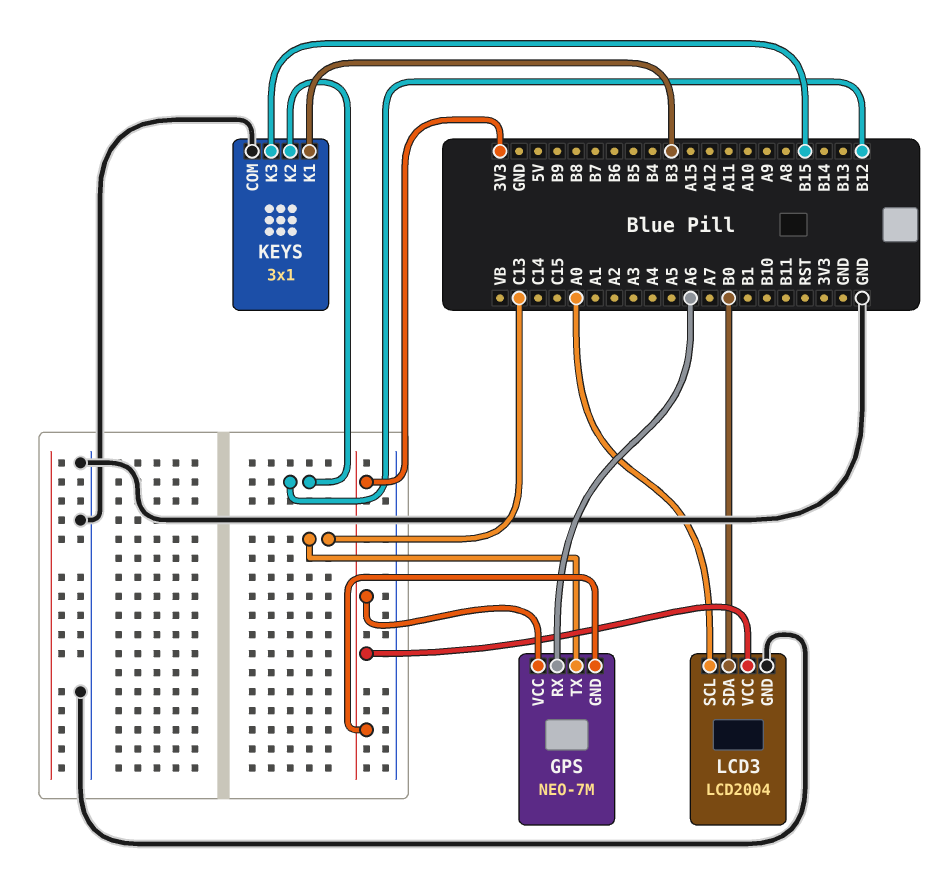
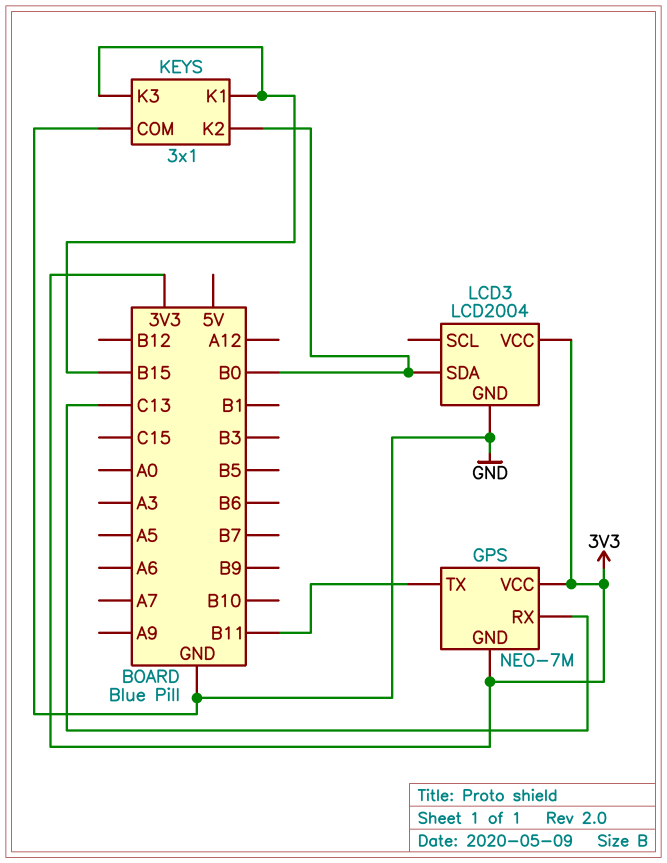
GPS pin RX: A6 -> C13
GPS pin TX: C13 -> B11
KEYS pin K1: B3 -> B15
KEYS pin K2: B12 -> B0
LCD3 pin SCL: A0 -> none

